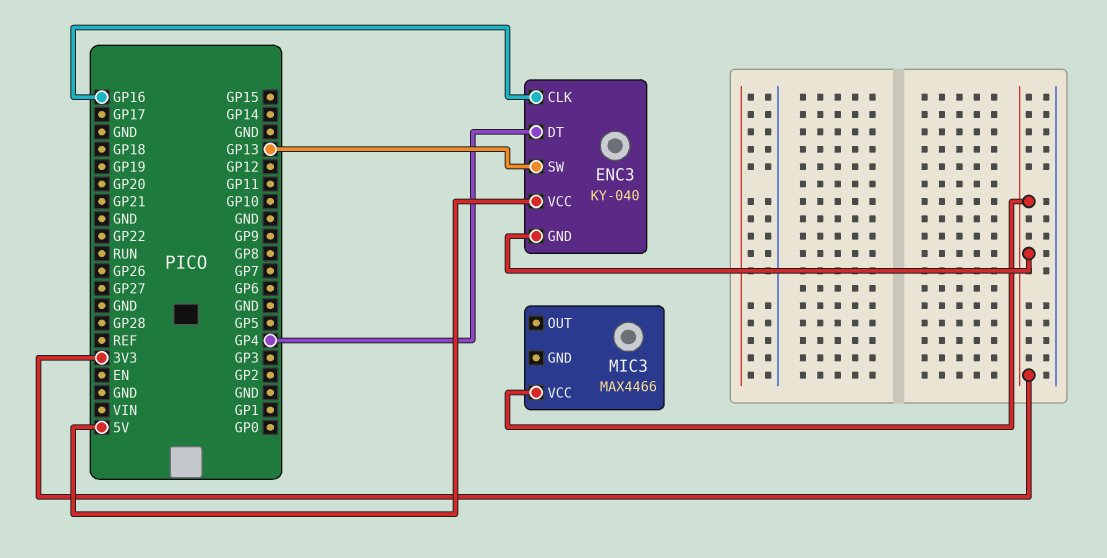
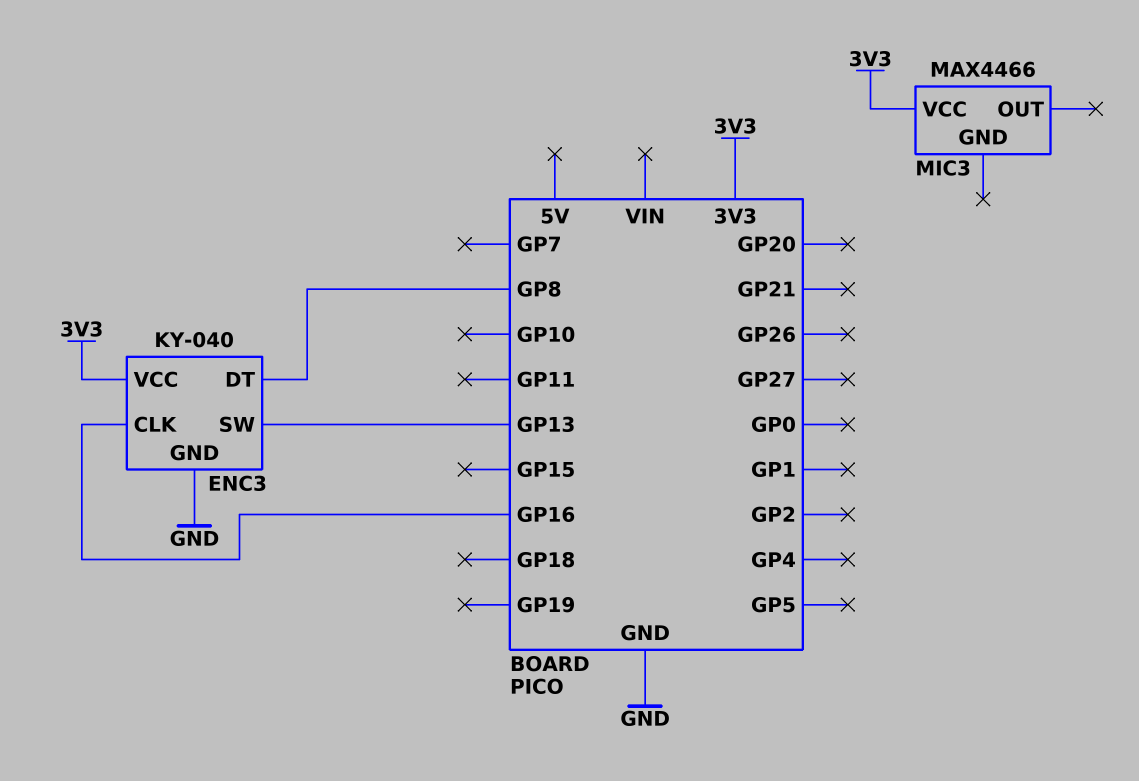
ENC3 pin DT: GP4 -> GP8
ENC3 pin GND: 3V3 -> GND
ENC3 pin VCC: 5V -> 3V3

